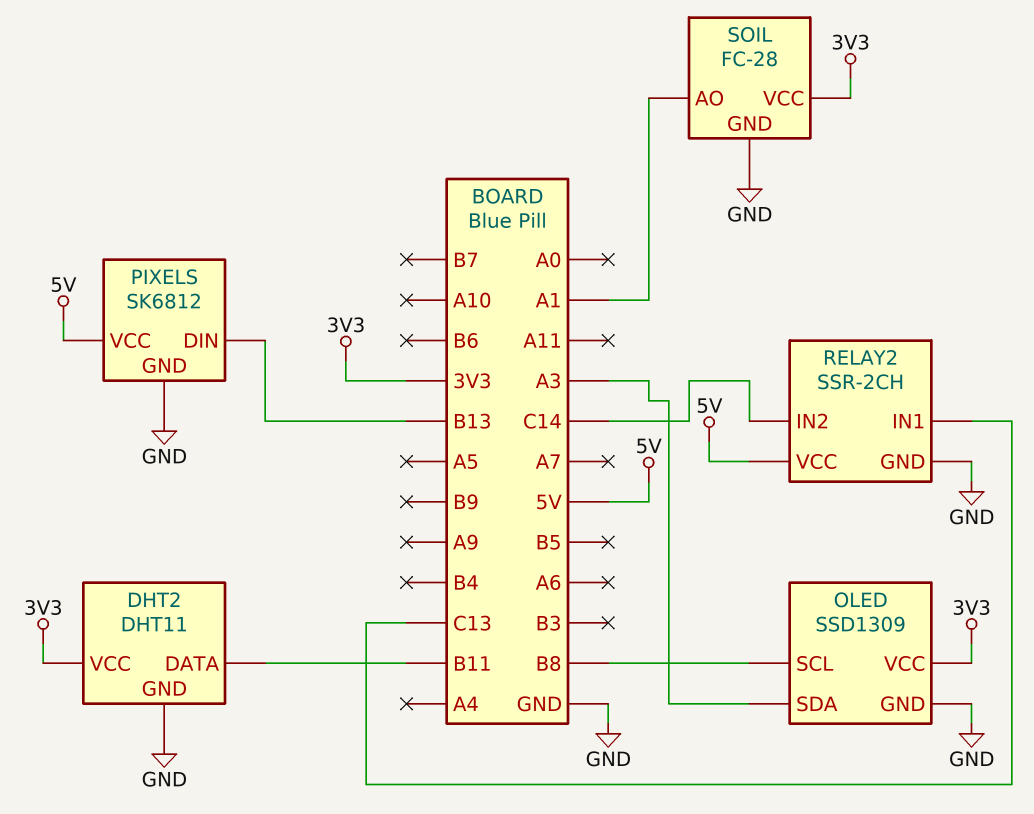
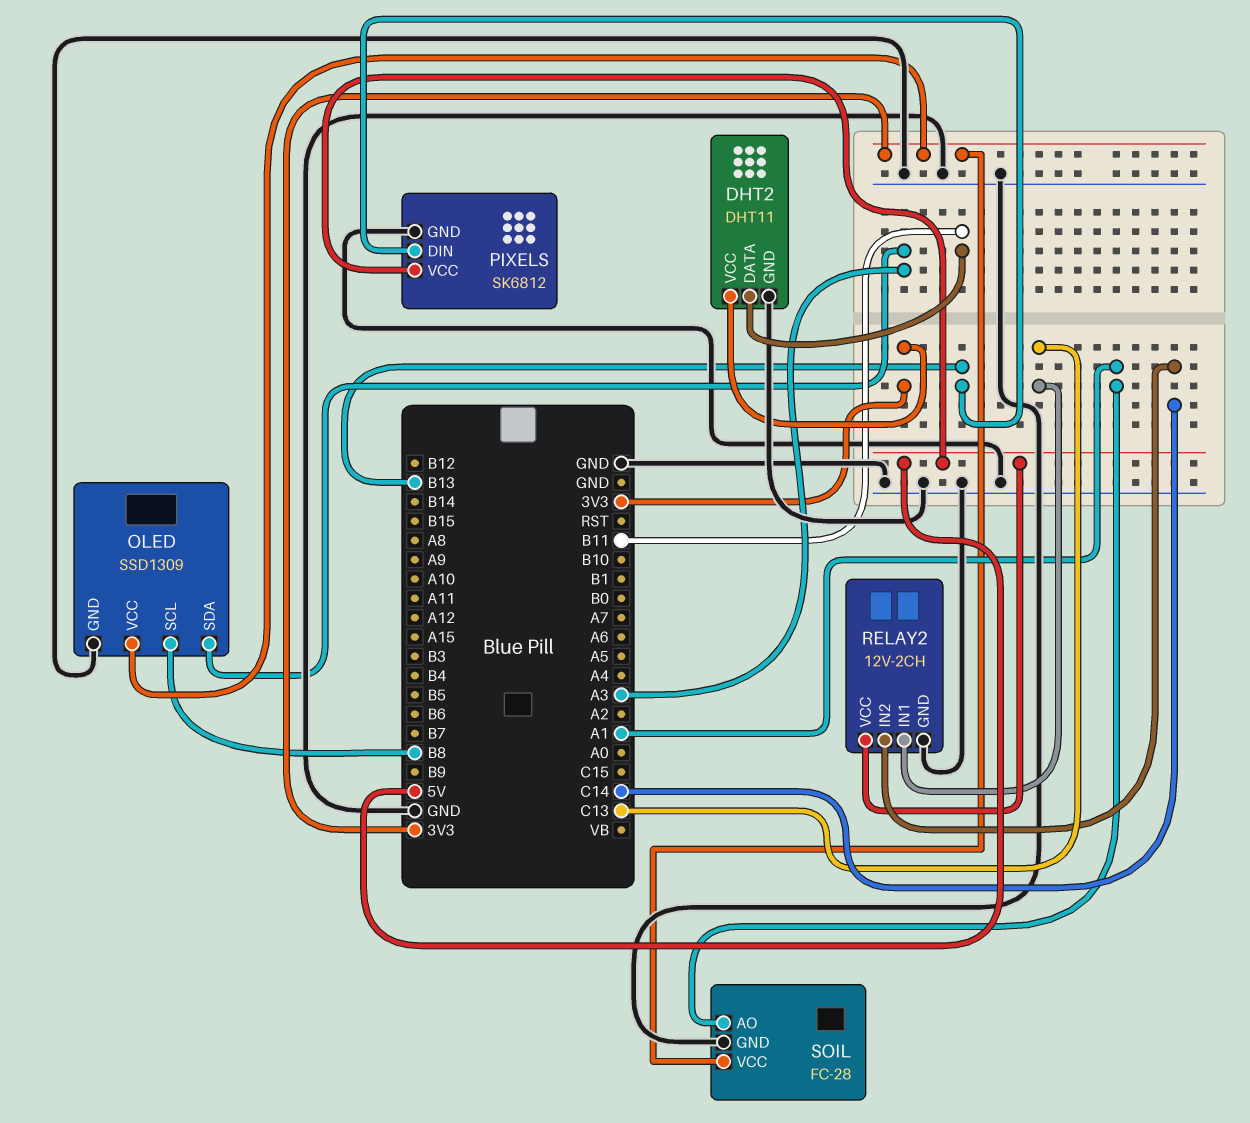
RELAY2: SSR-2CH -> 12V-2CH

